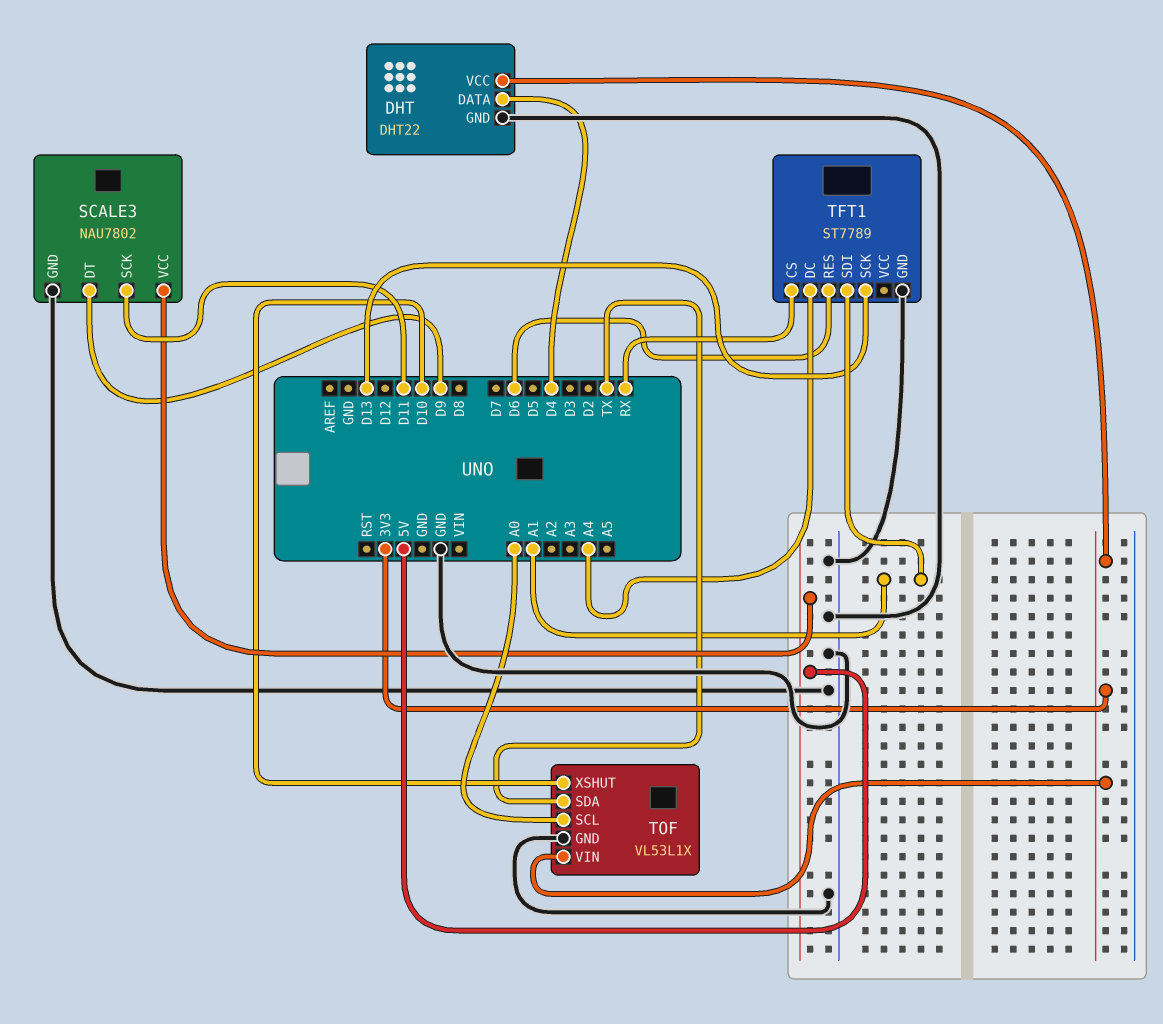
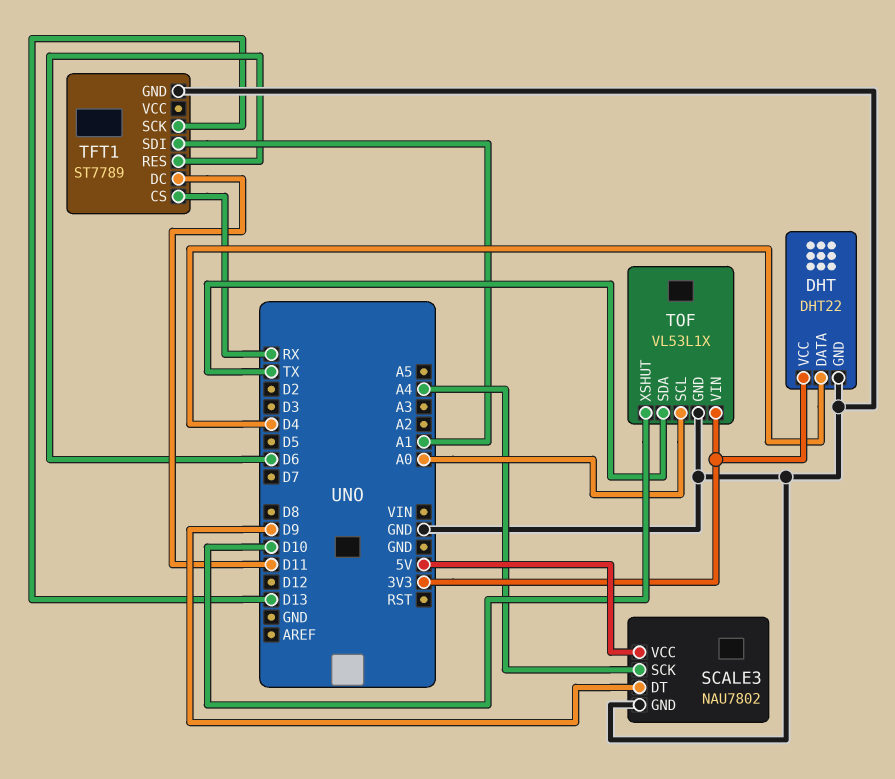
SCALE3 pin SCK: D11 -> A4
TFT1 pin DC: A4 -> D11

